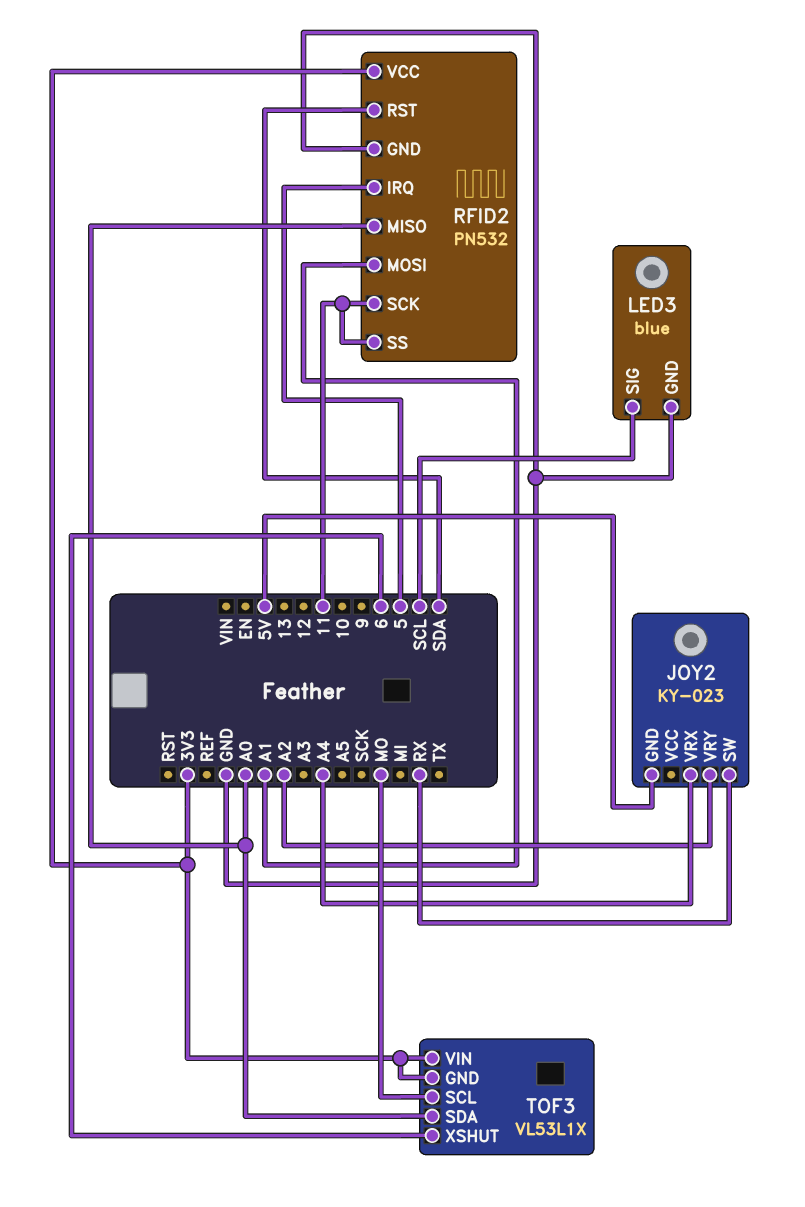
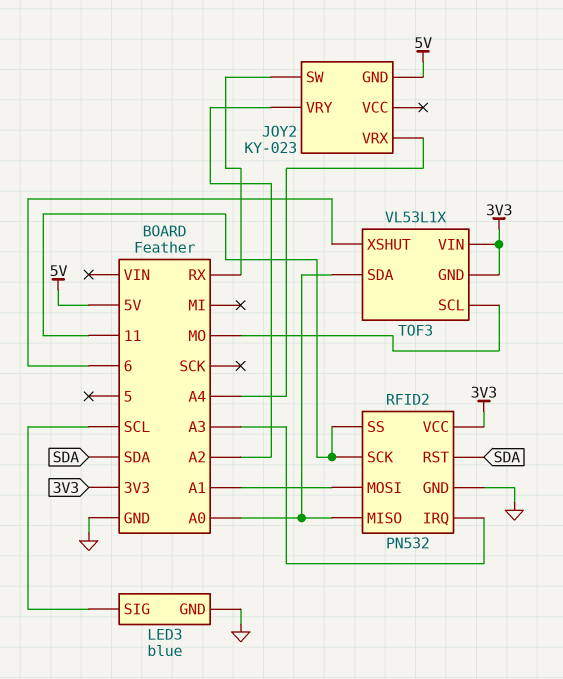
RFID2 pin IRQ: 5 -> A3

